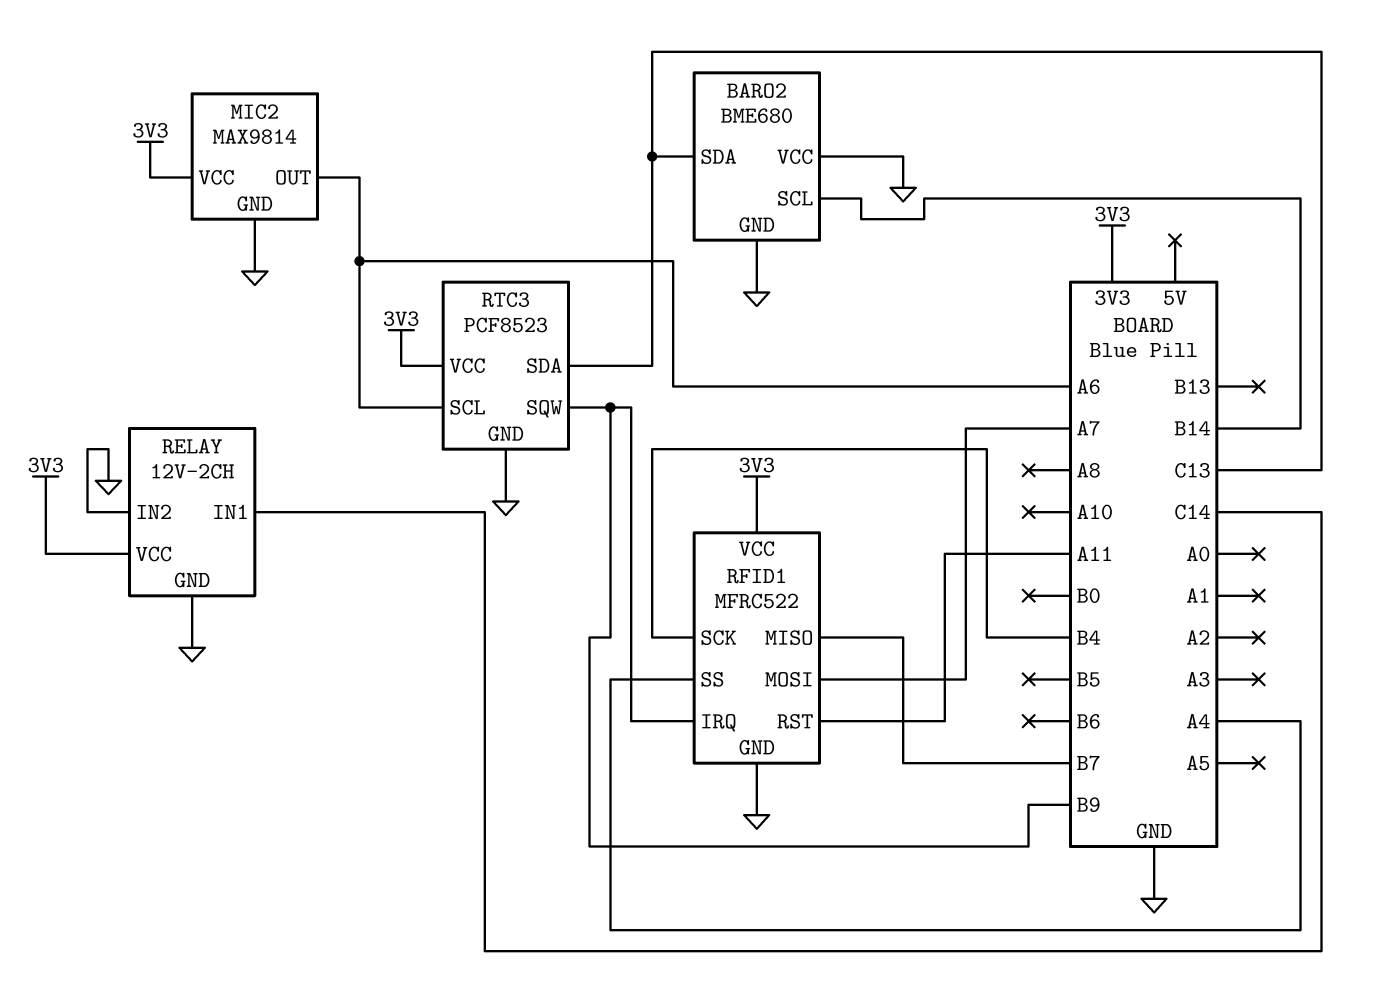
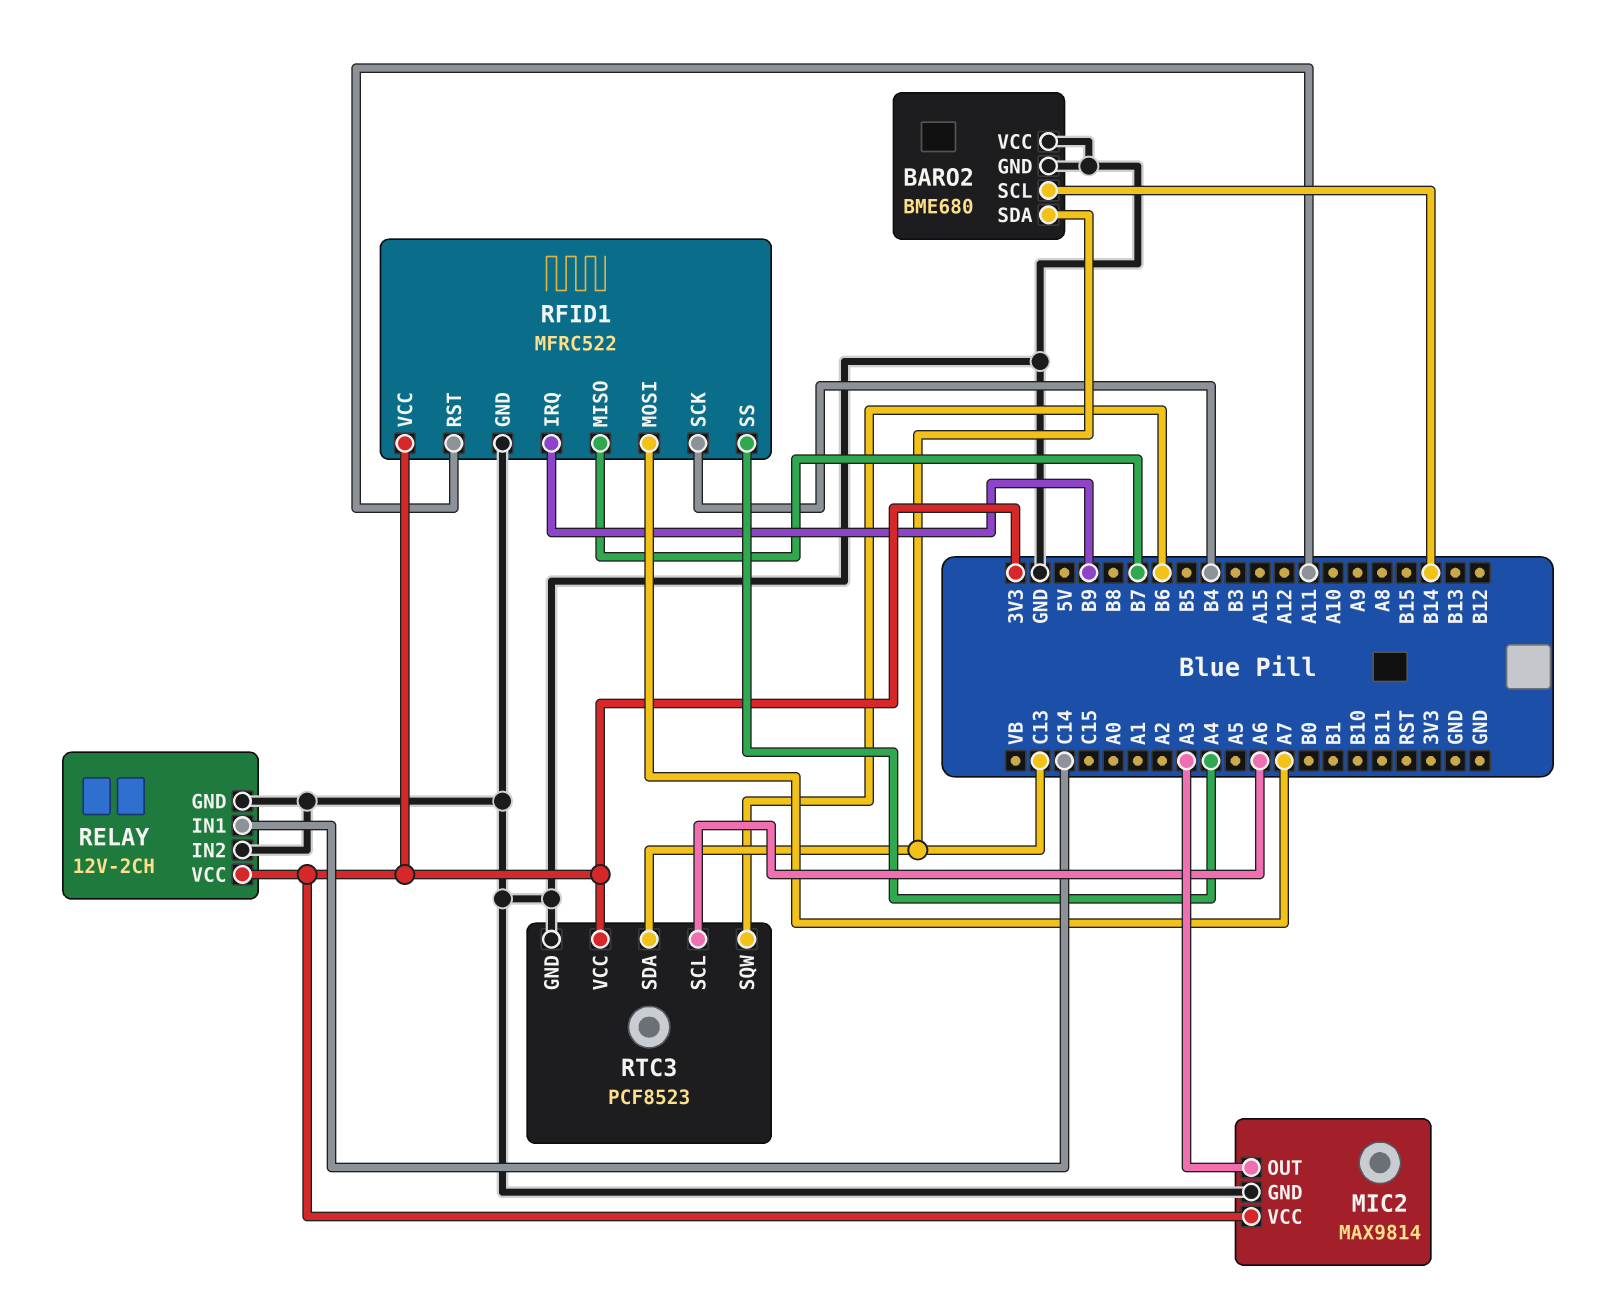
MIC2 pin OUT: A6 -> A3
RTC3 pin SQW: B9 -> B6

